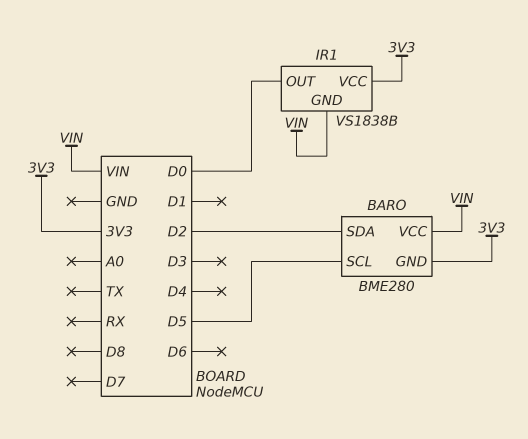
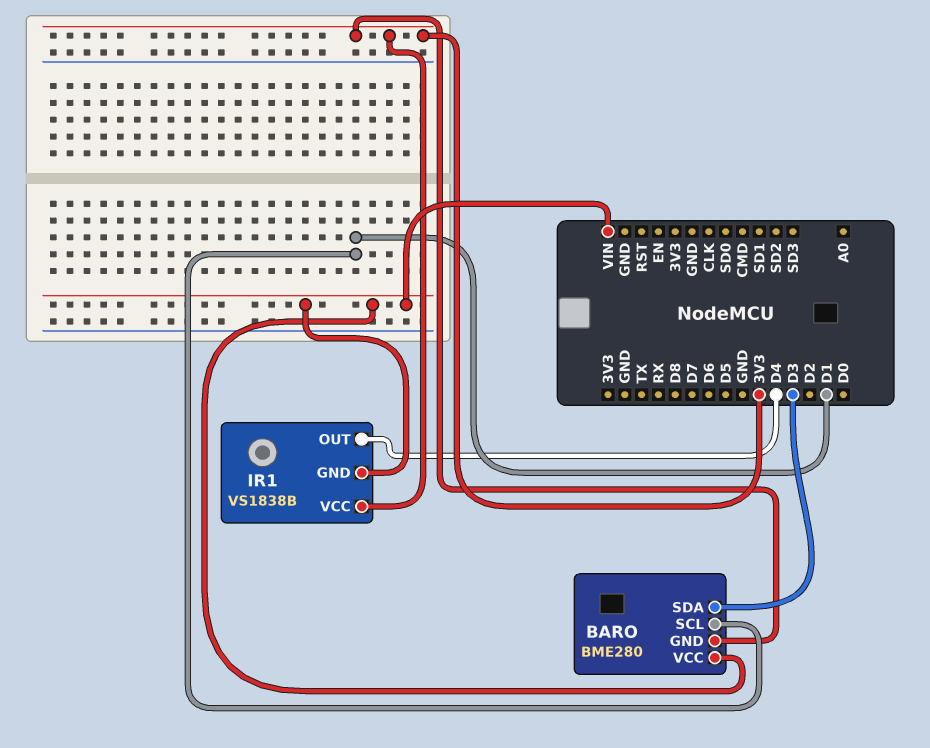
BARO pin SCL: D5 -> D1
BARO pin SDA: D2 -> D3
IR1 pin OUT: D0 -> D4

